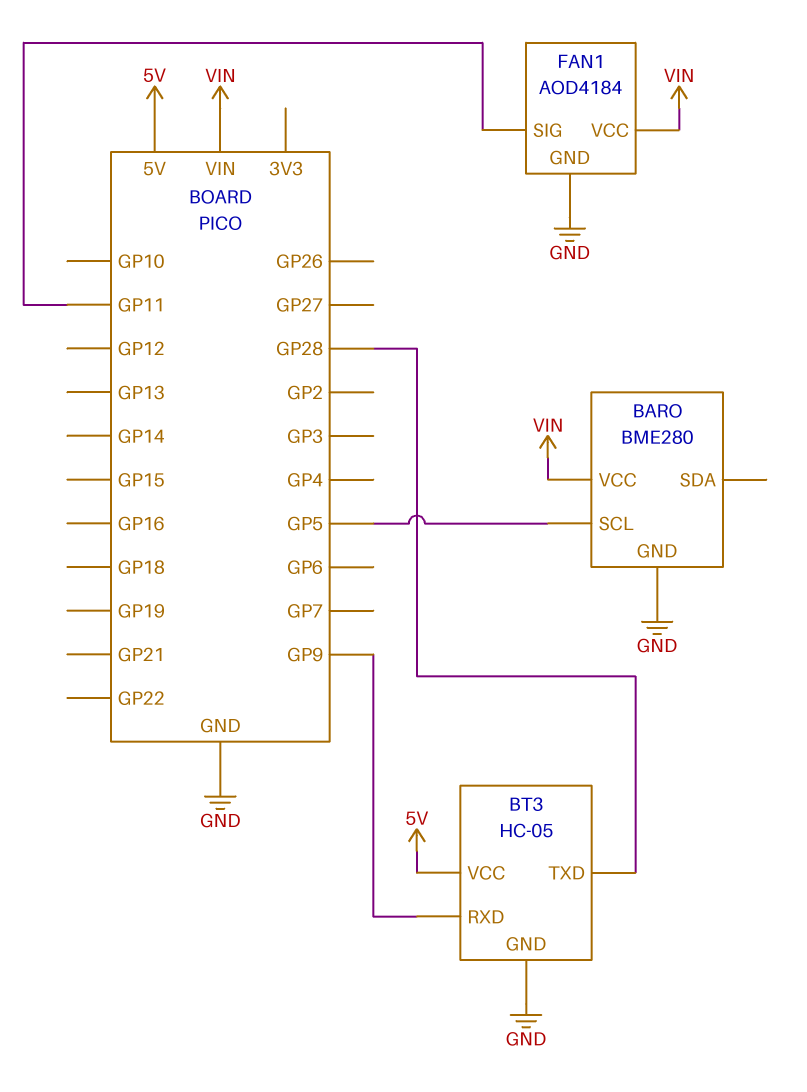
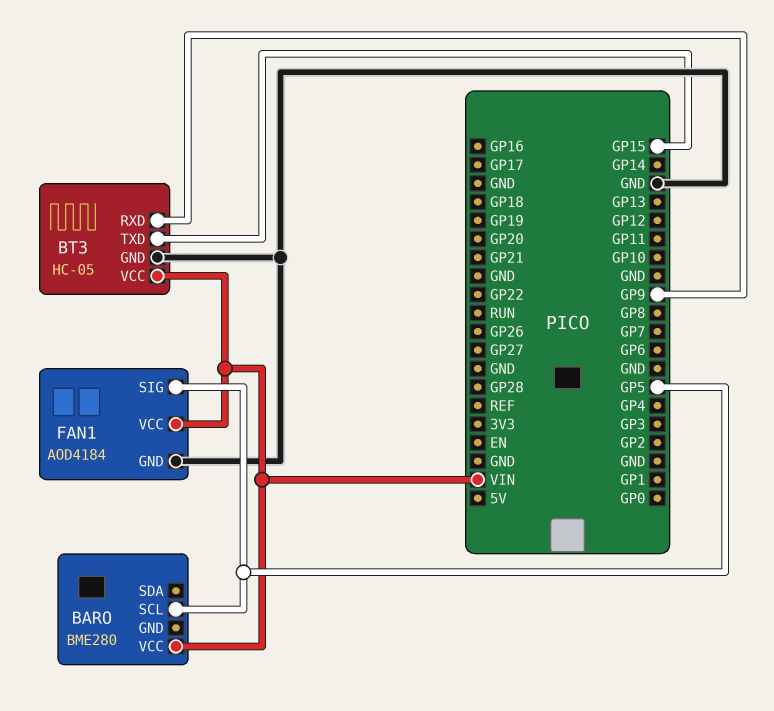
BARO pin GND: GND -> none
BT3 pin TXD: GP28 -> GP15
BT3 pin VCC: 5V -> VIN
FAN1 pin SIG: GP11 -> GP5

